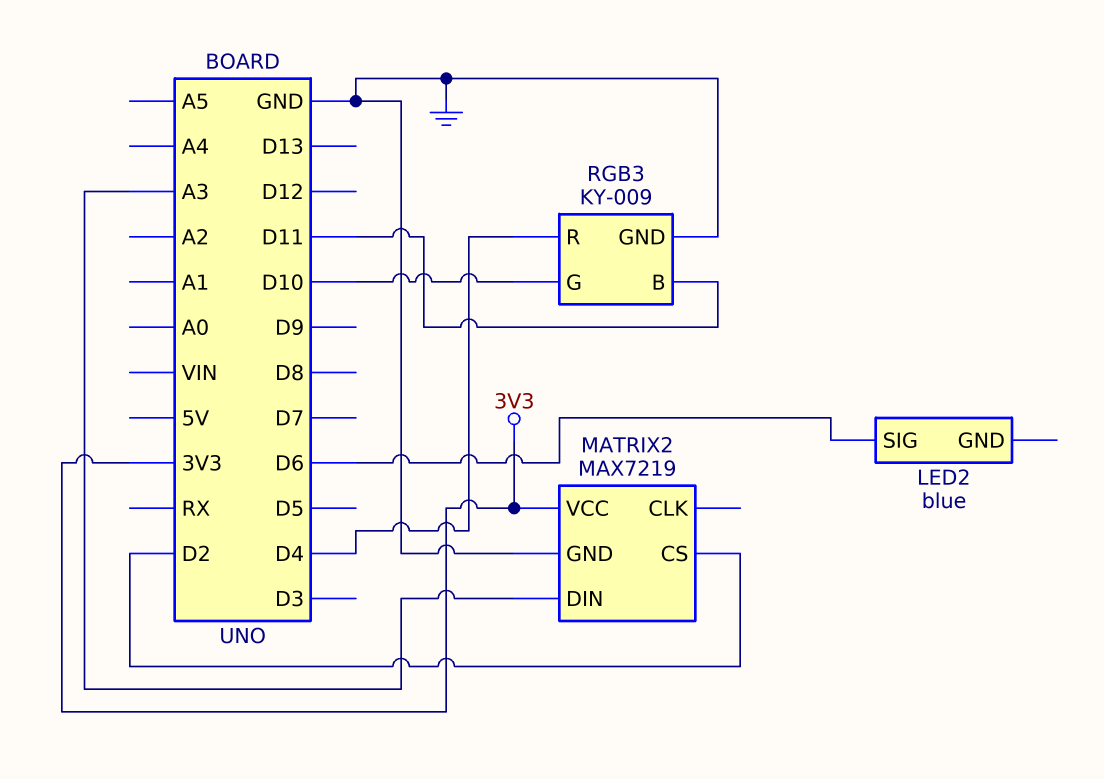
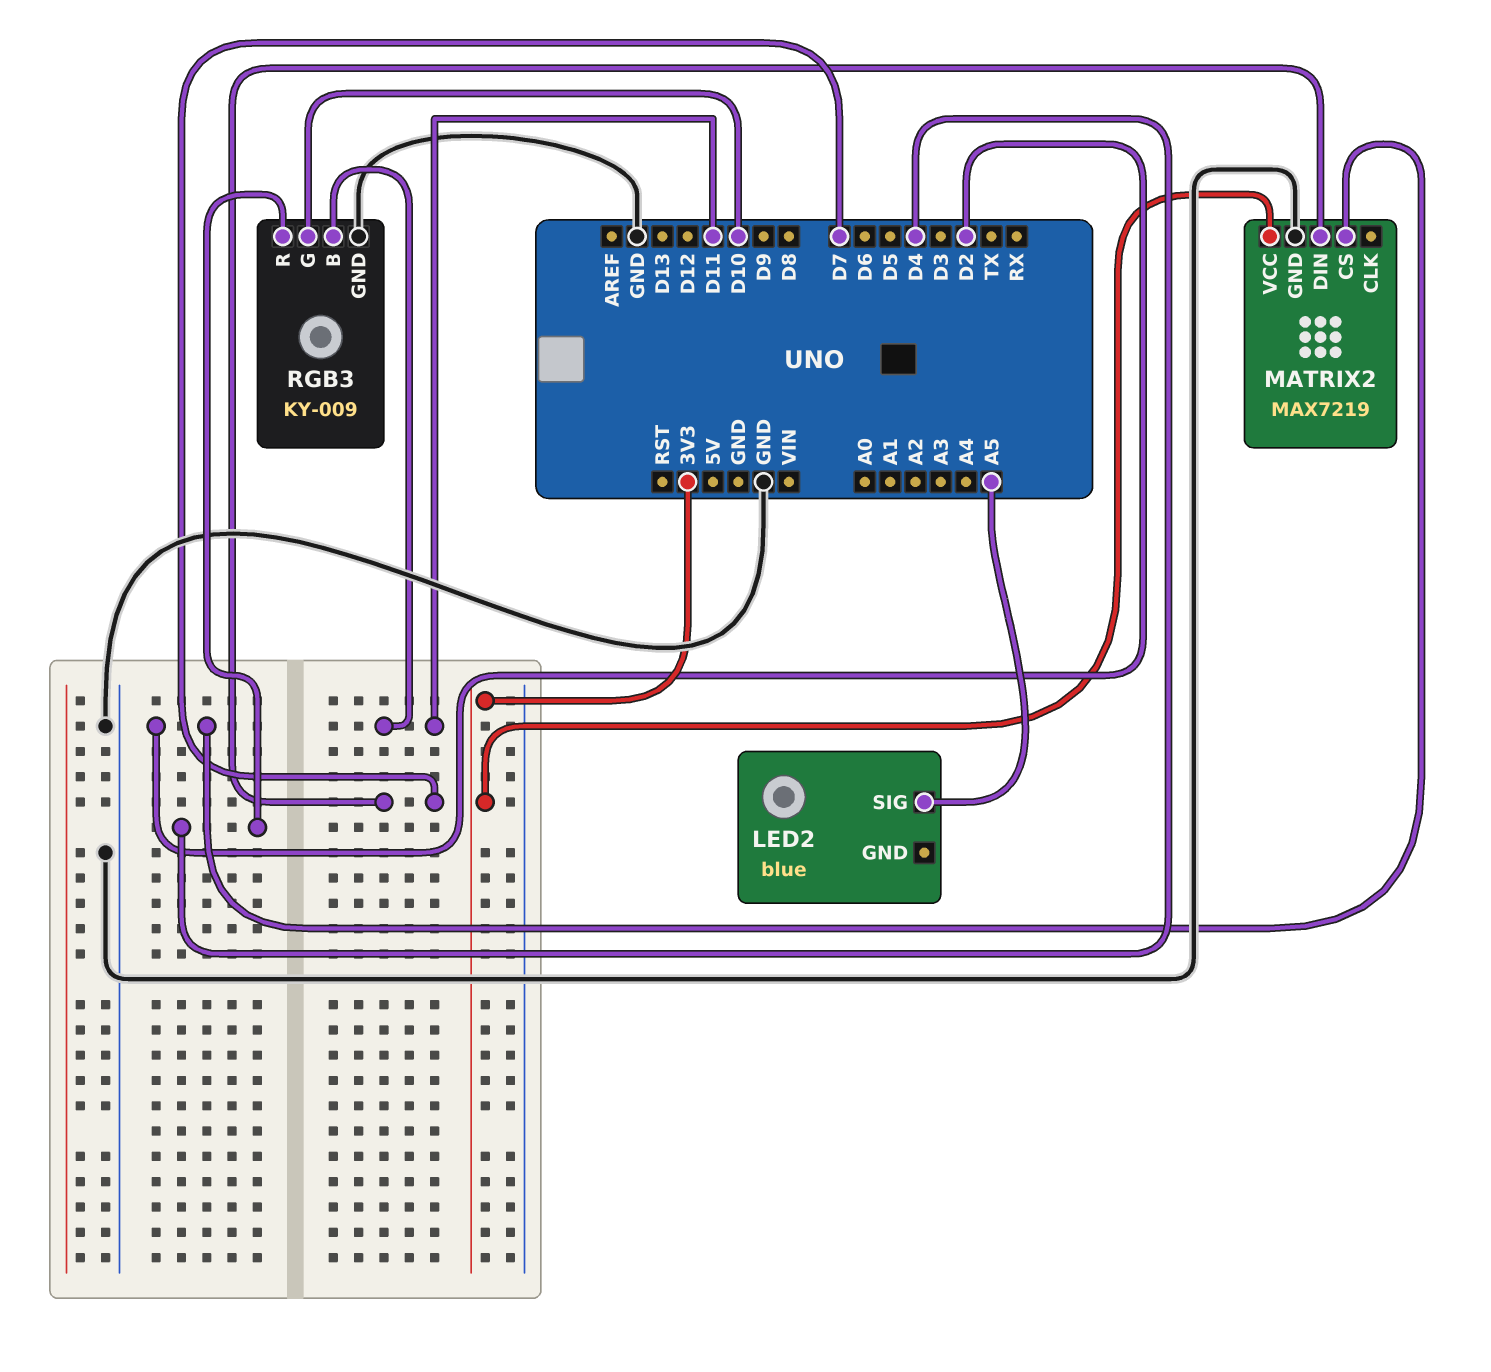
LED2 pin SIG: D6 -> A5
MATRIX2 pin DIN: A3 -> D7

